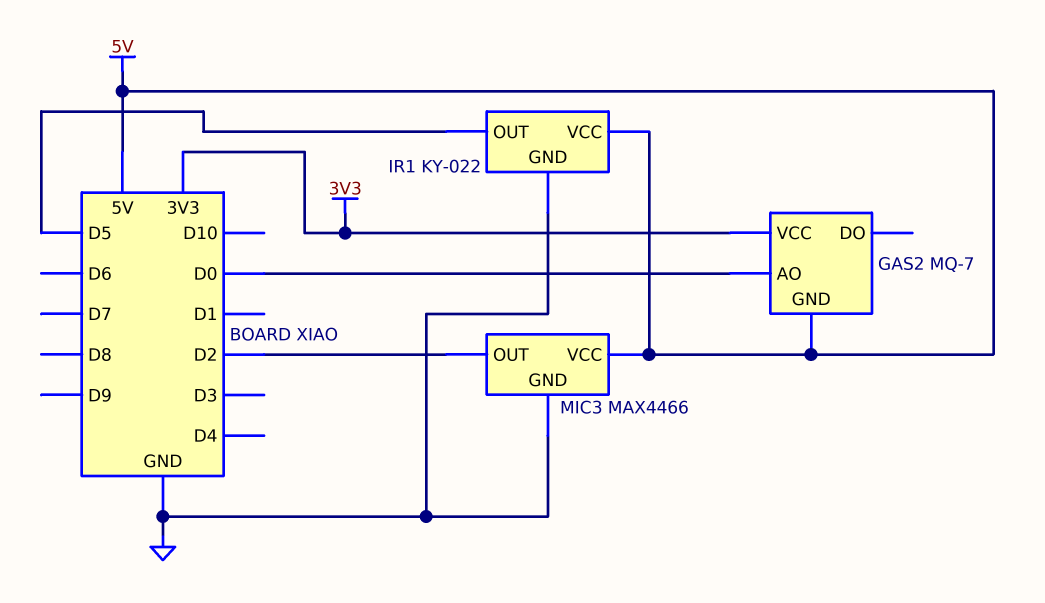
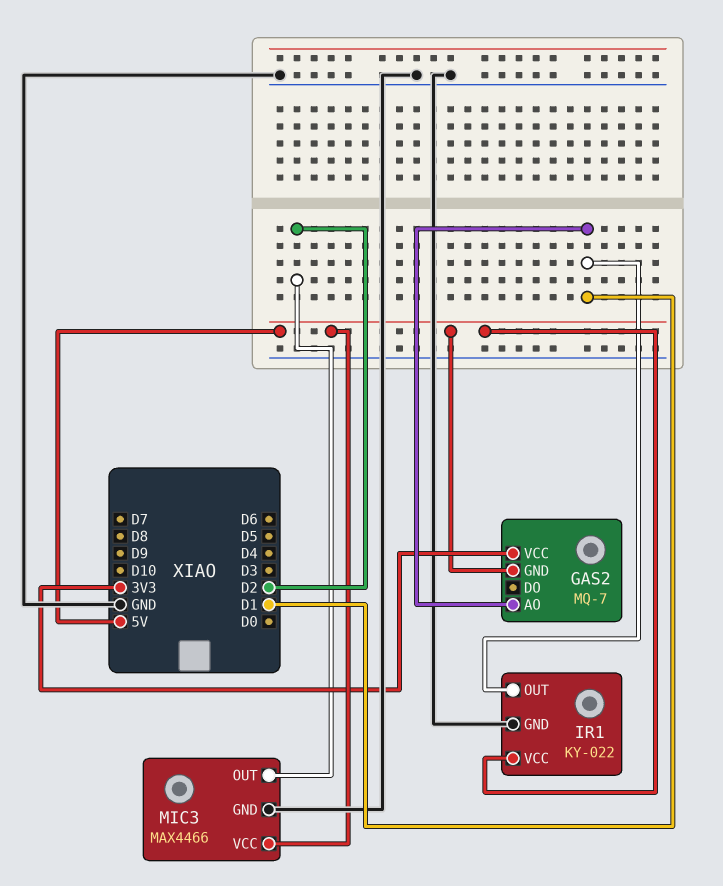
GAS2 pin AO: D0 -> D1
IR1 pin OUT: D5 -> D1

